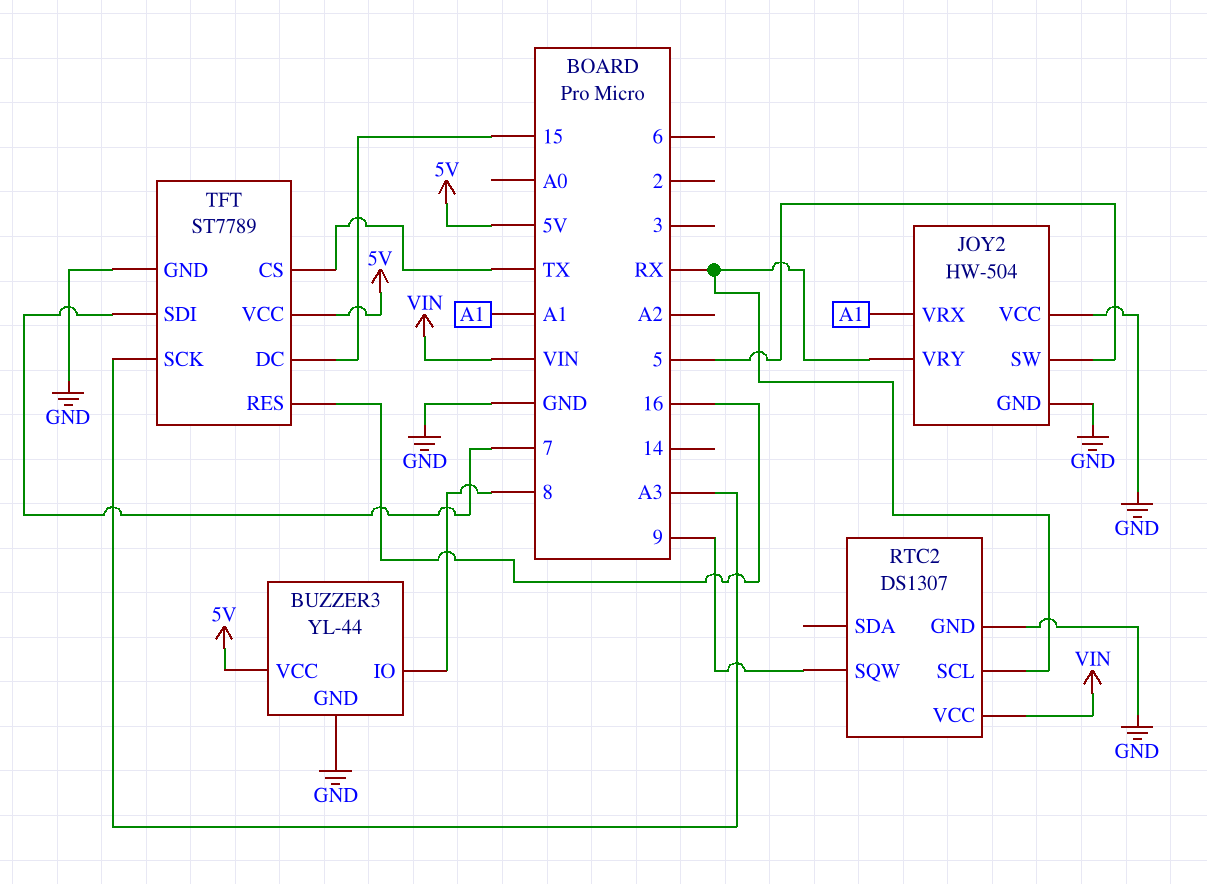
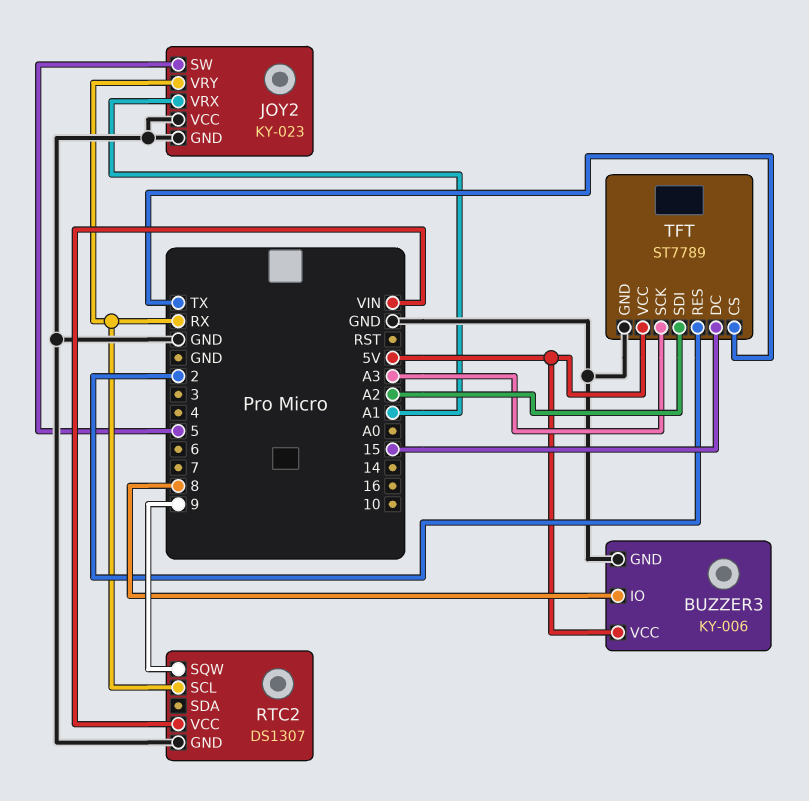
BUZZER3: YL-44 -> KY-006
JOY2: HW-504 -> KY-023
TFT pin RES: 16 -> 2
TFT pin SDI: 7 -> A2

